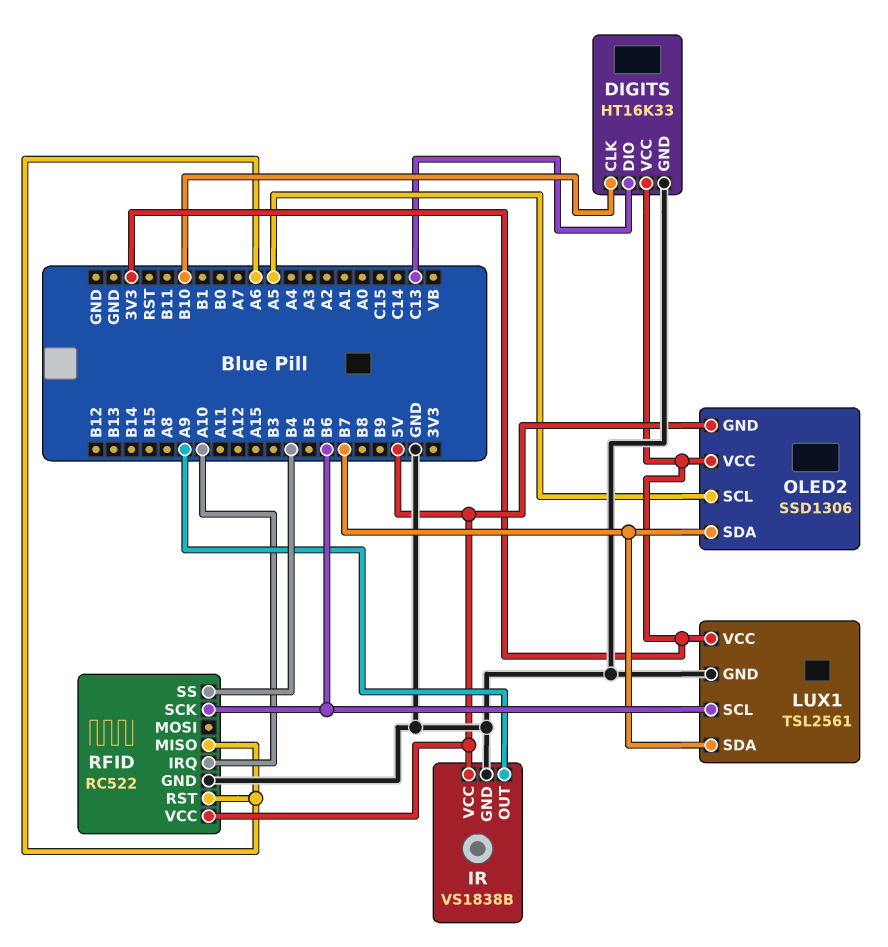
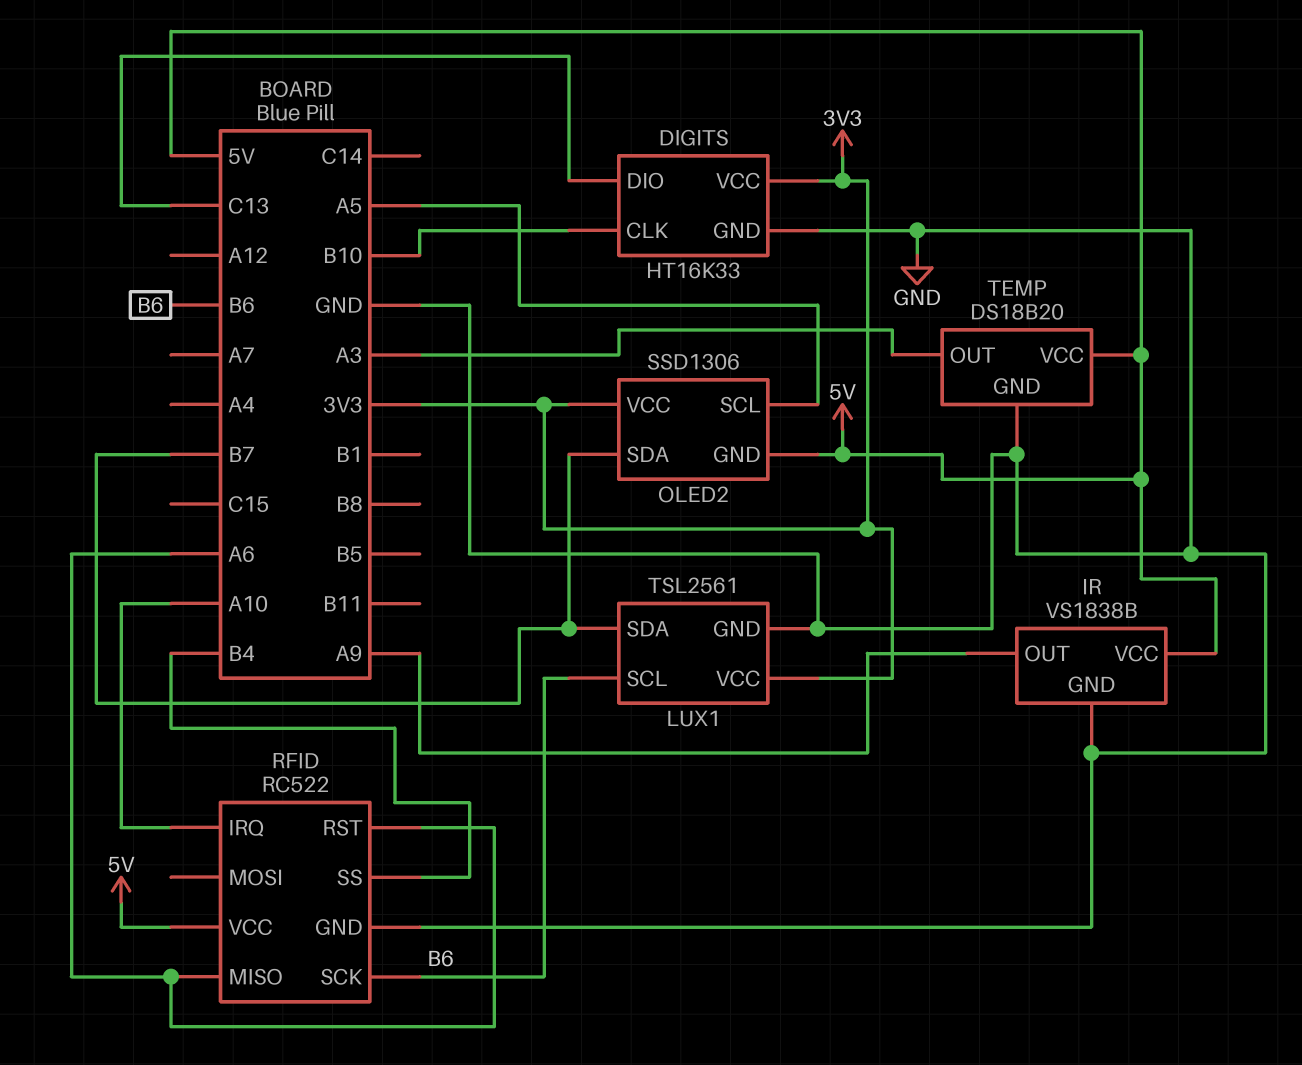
TEMP: none -> DS18B20
TEMP pin GND: none -> GND
TEMP pin OUT: none -> A3
TEMP pin VCC: none -> 5V

